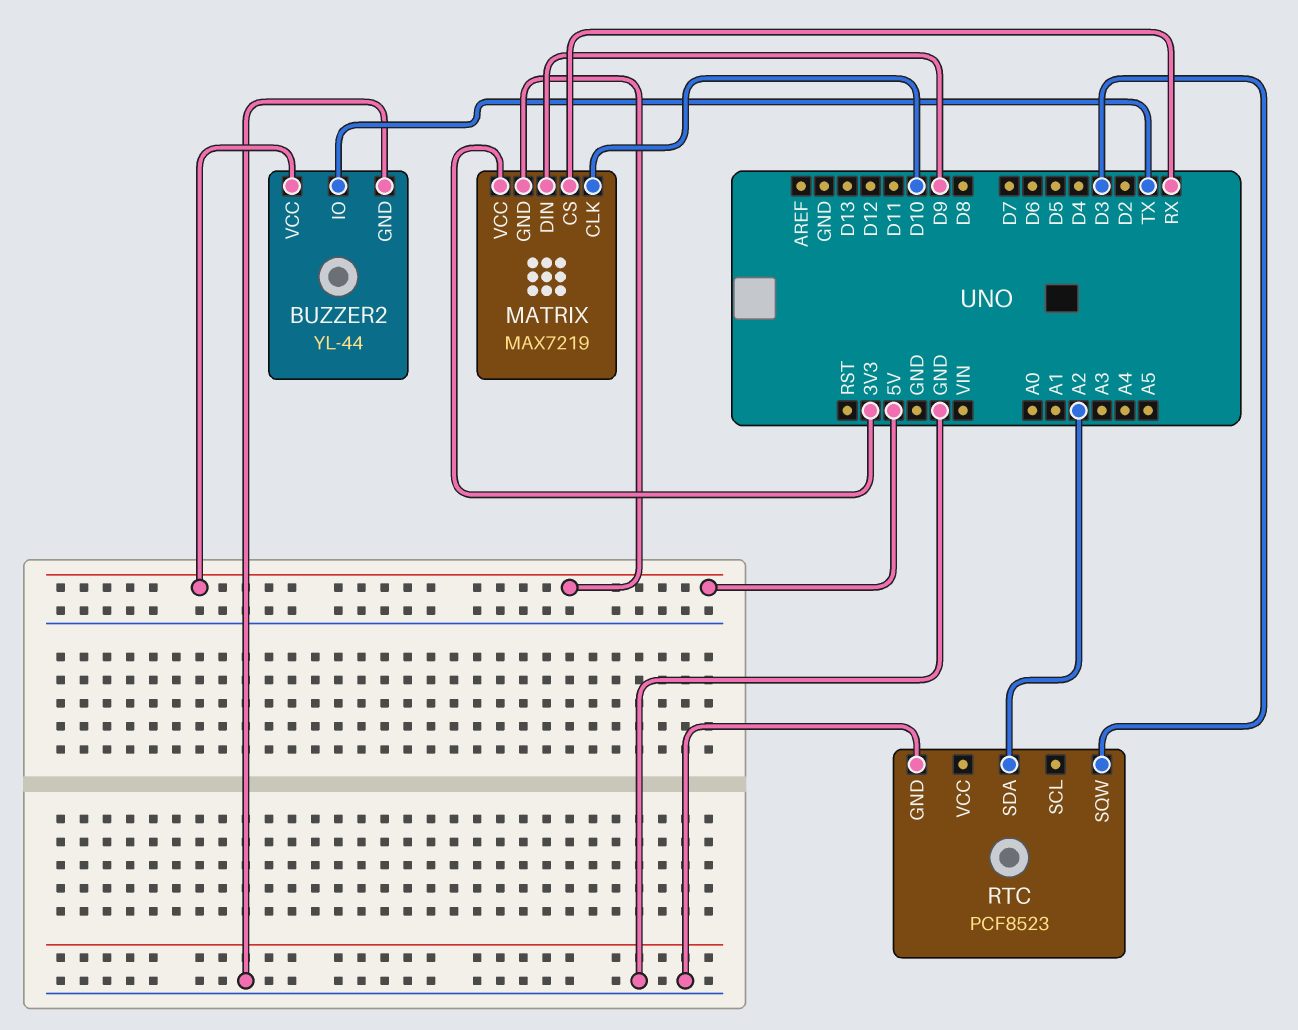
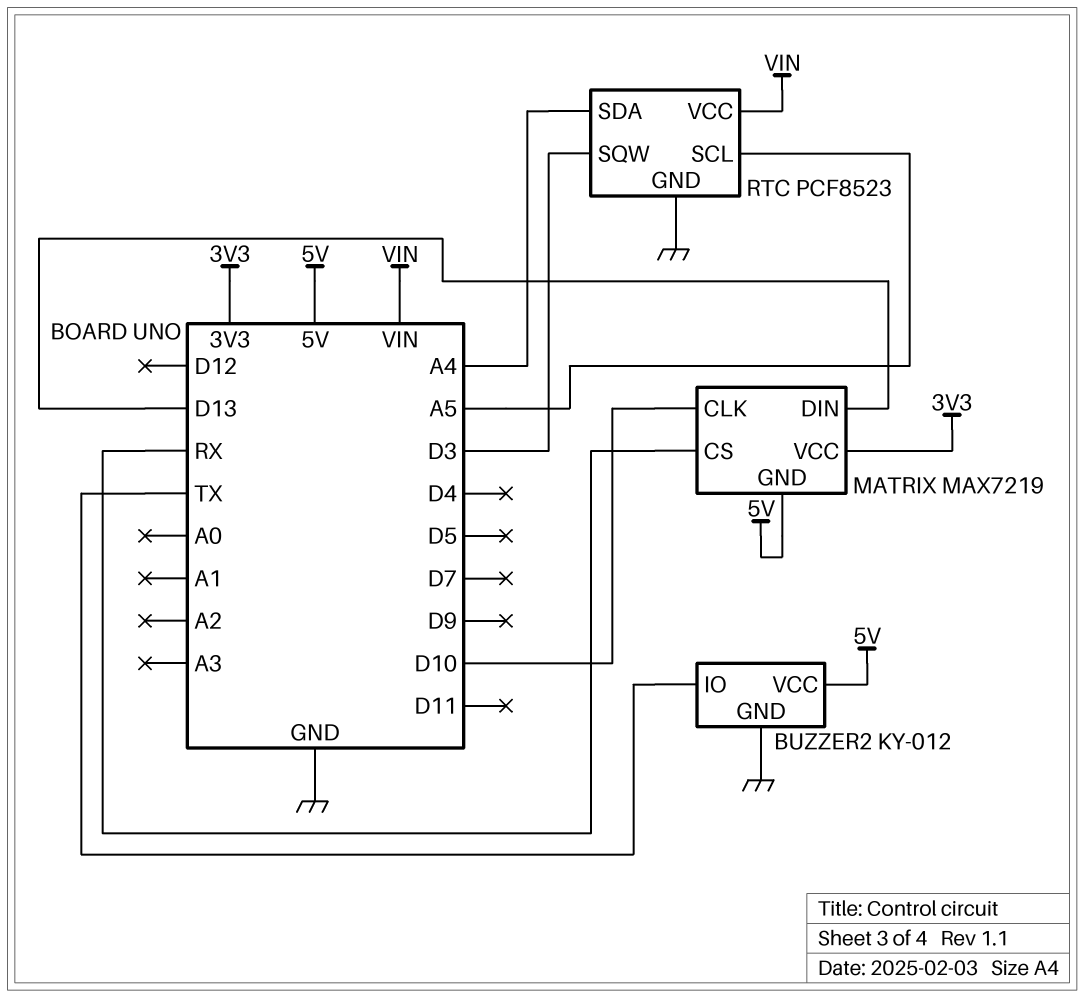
BUZZER2: YL-44 -> KY-012
MATRIX pin DIN: D9 -> D13
RTC pin SCL: none -> A5
RTC pin SDA: A2 -> A4
RTC pin VCC: none -> VIN

